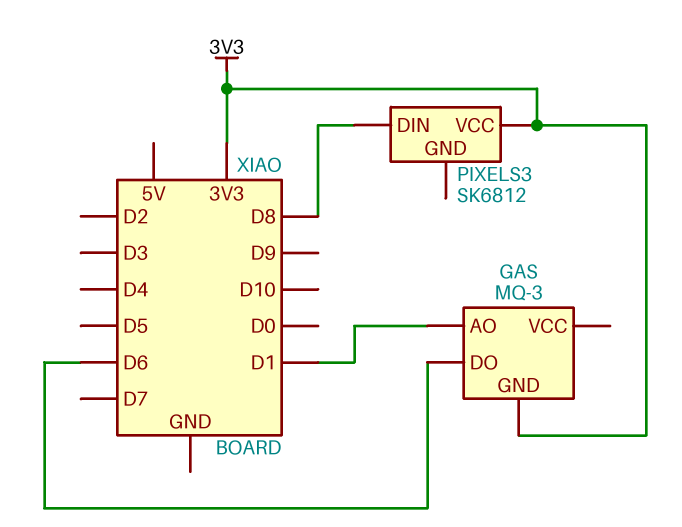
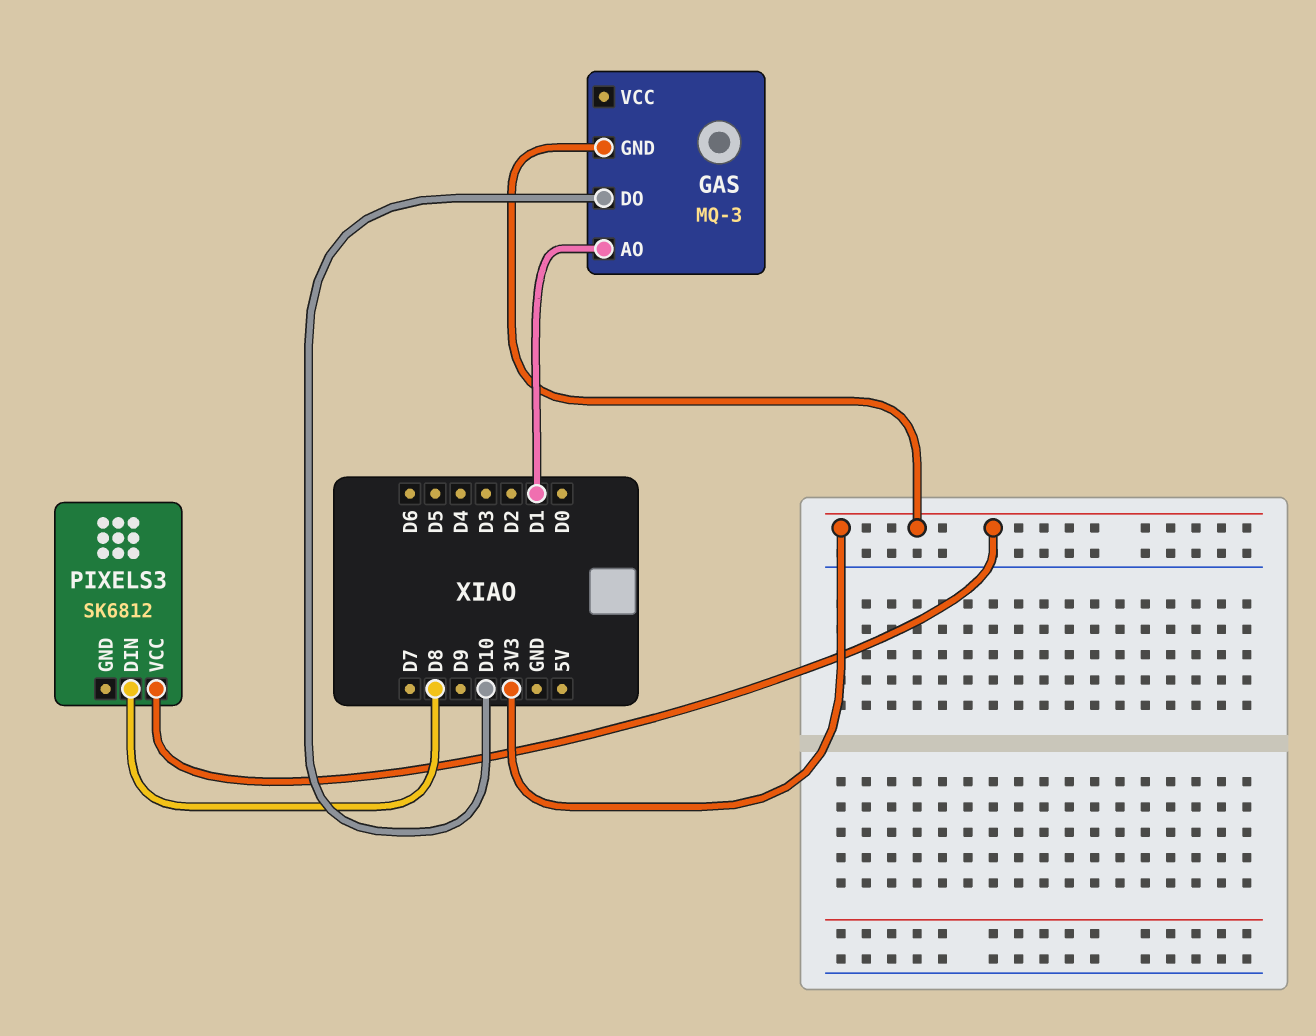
GAS pin DO: D6 -> D10

